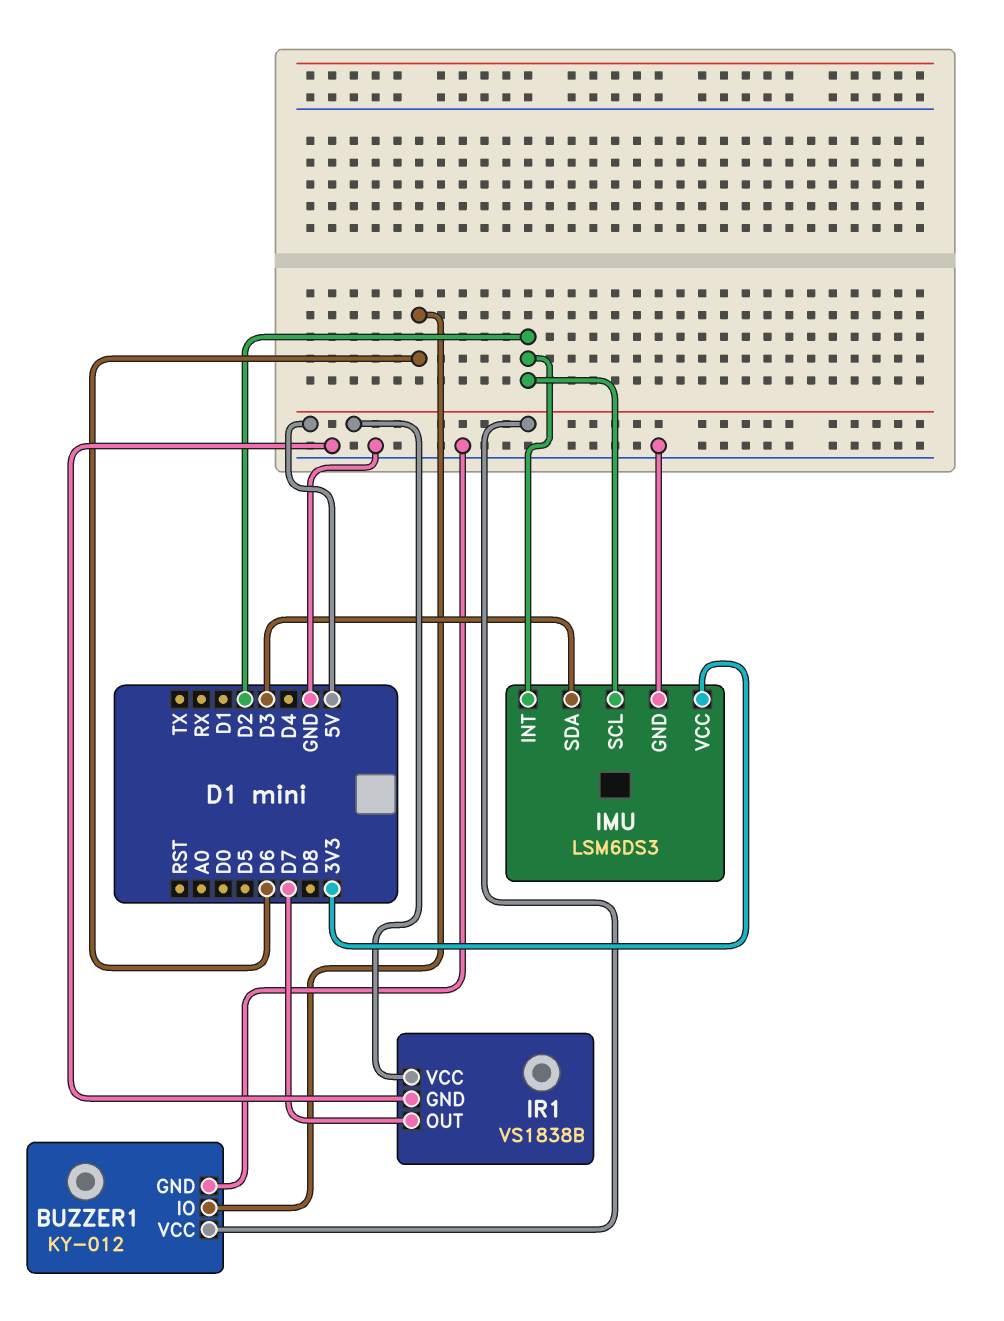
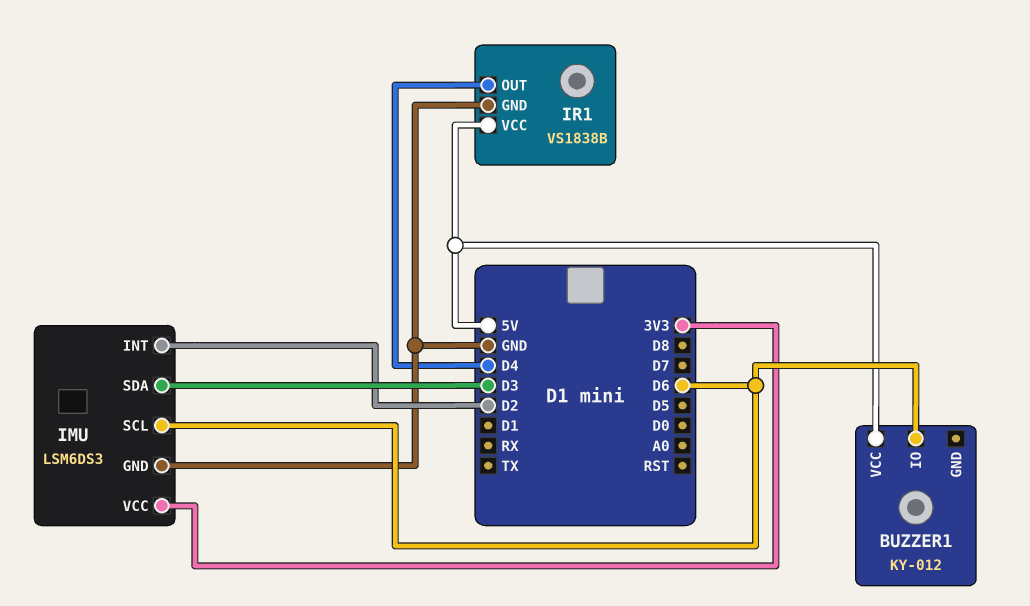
BUZZER1 pin GND: GND -> none
IMU pin SCL: D2 -> D6
IR1 pin OUT: D7 -> D4

